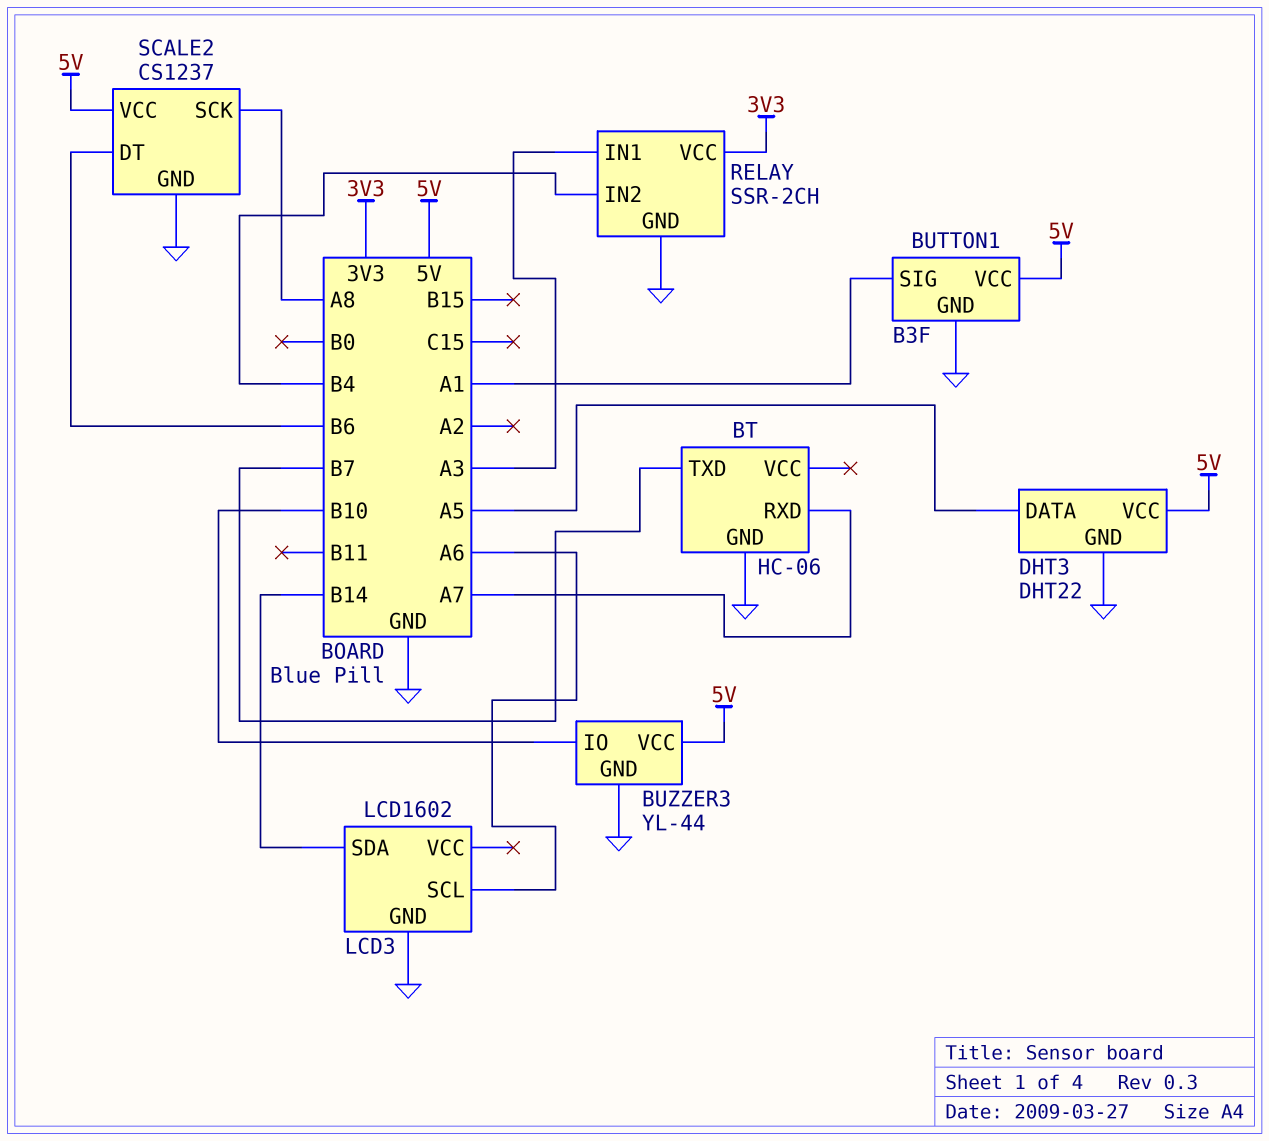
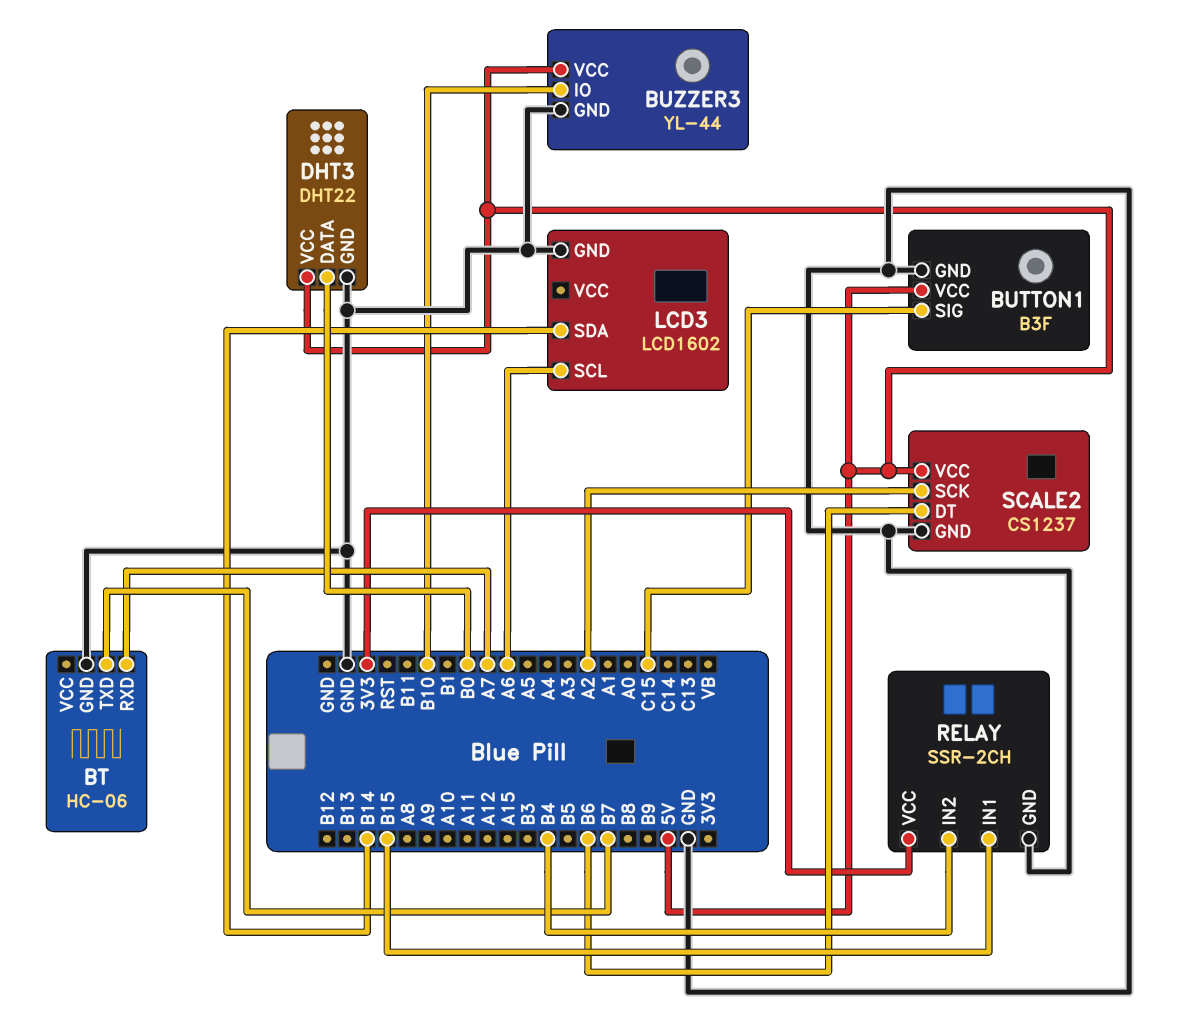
BUTTON1 pin SIG: A1 -> C15
DHT3 pin DATA: A5 -> B0
RELAY pin IN1: A3 -> B15
SCALE2 pin SCK: A8 -> A2

